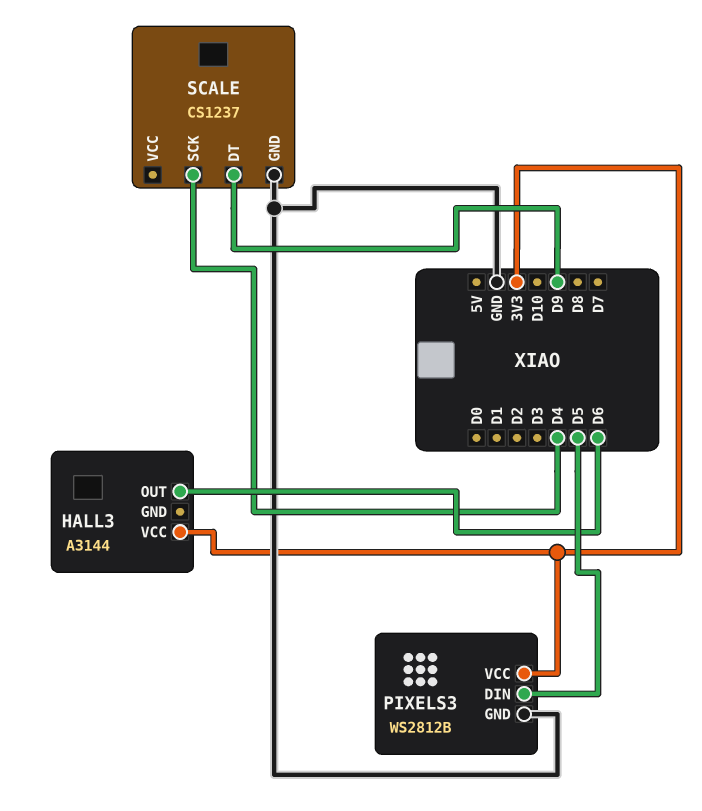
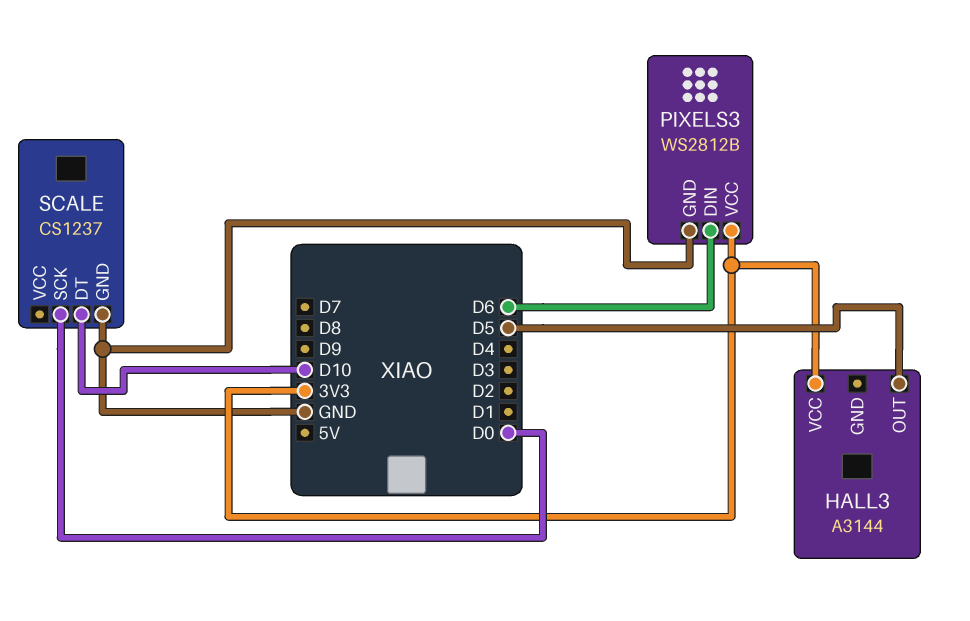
HALL3 pin OUT: D6 -> D5
PIXELS3 pin DIN: D5 -> D6
SCALE pin DT: D9 -> D10
SCALE pin SCK: D4 -> D0

